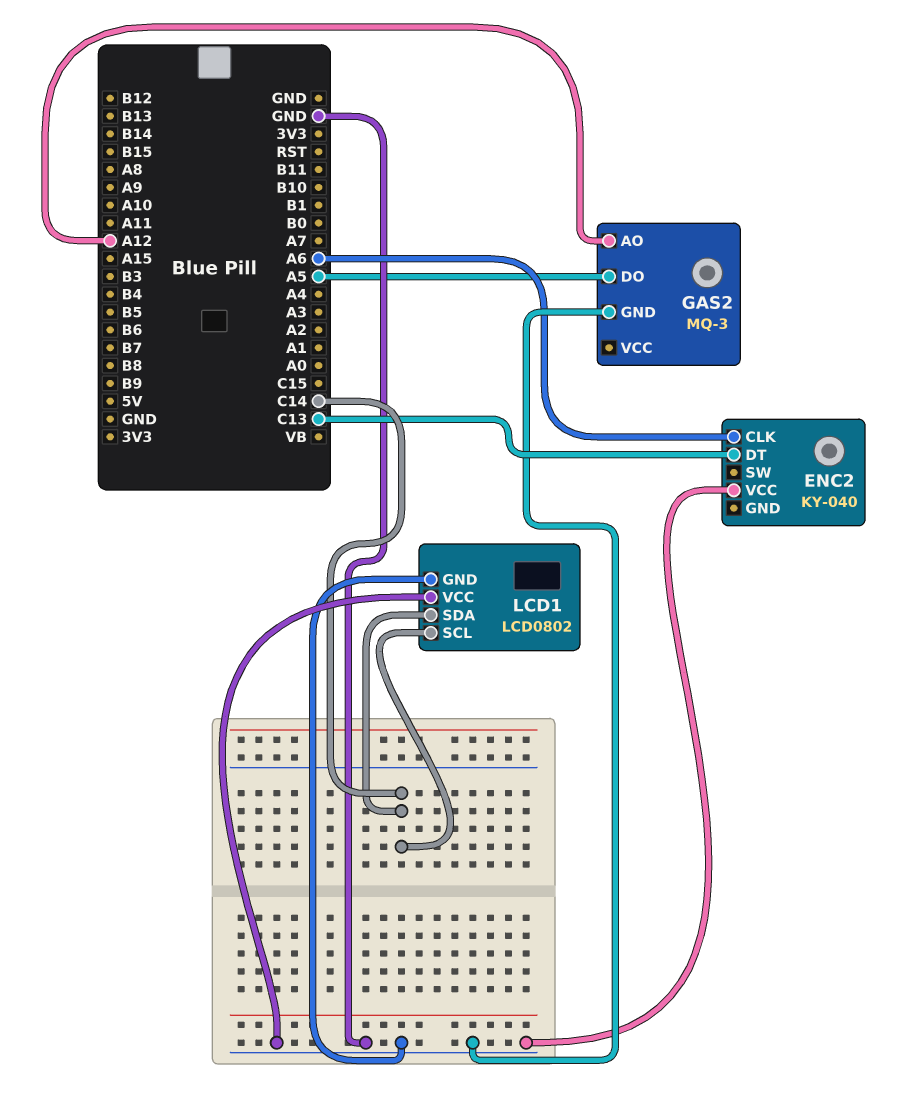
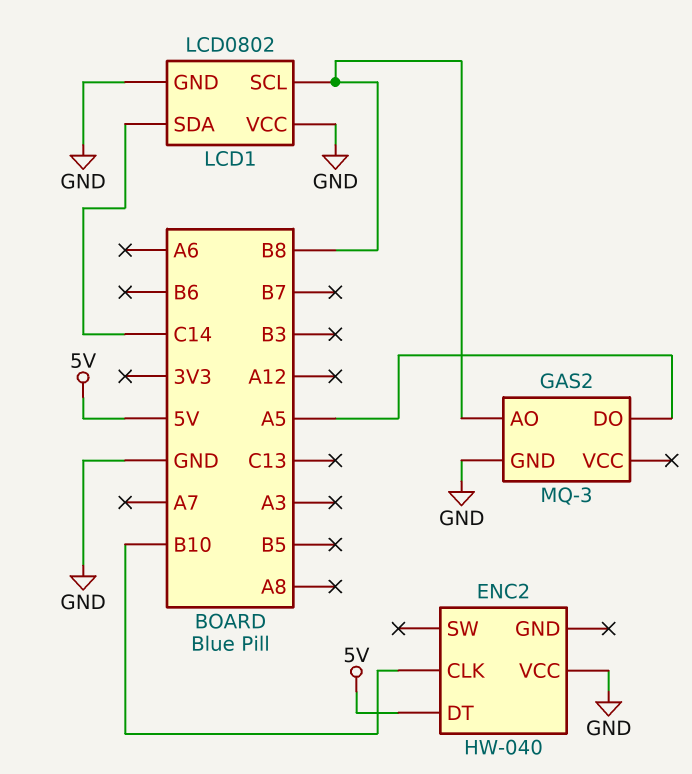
ENC2: KY-040 -> HW-040
ENC2 pin CLK: A6 -> B10
ENC2 pin DT: C13 -> 5V
GAS2 pin AO: A12 -> B8
LCD1 pin SCL: C14 -> B8

